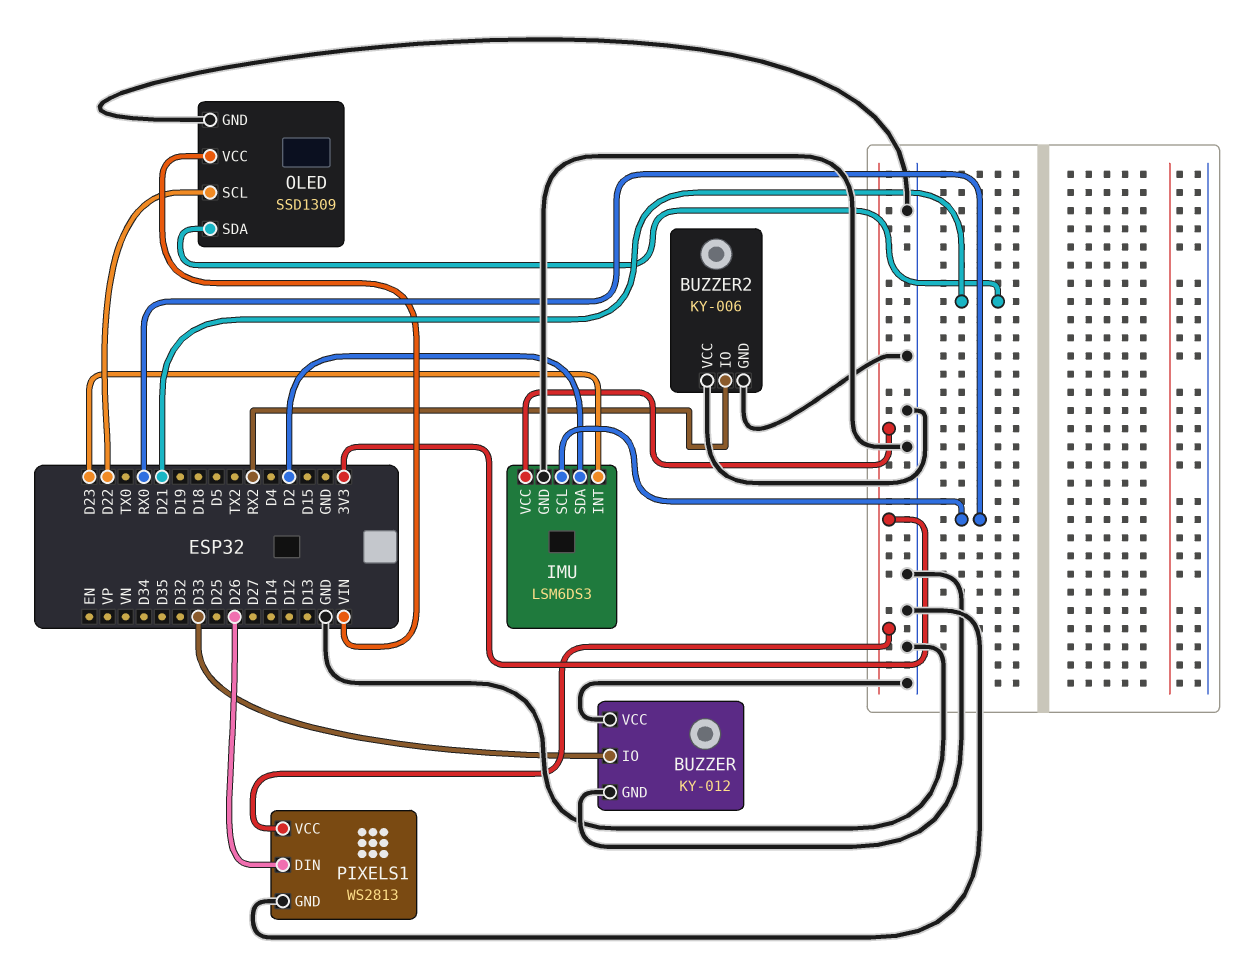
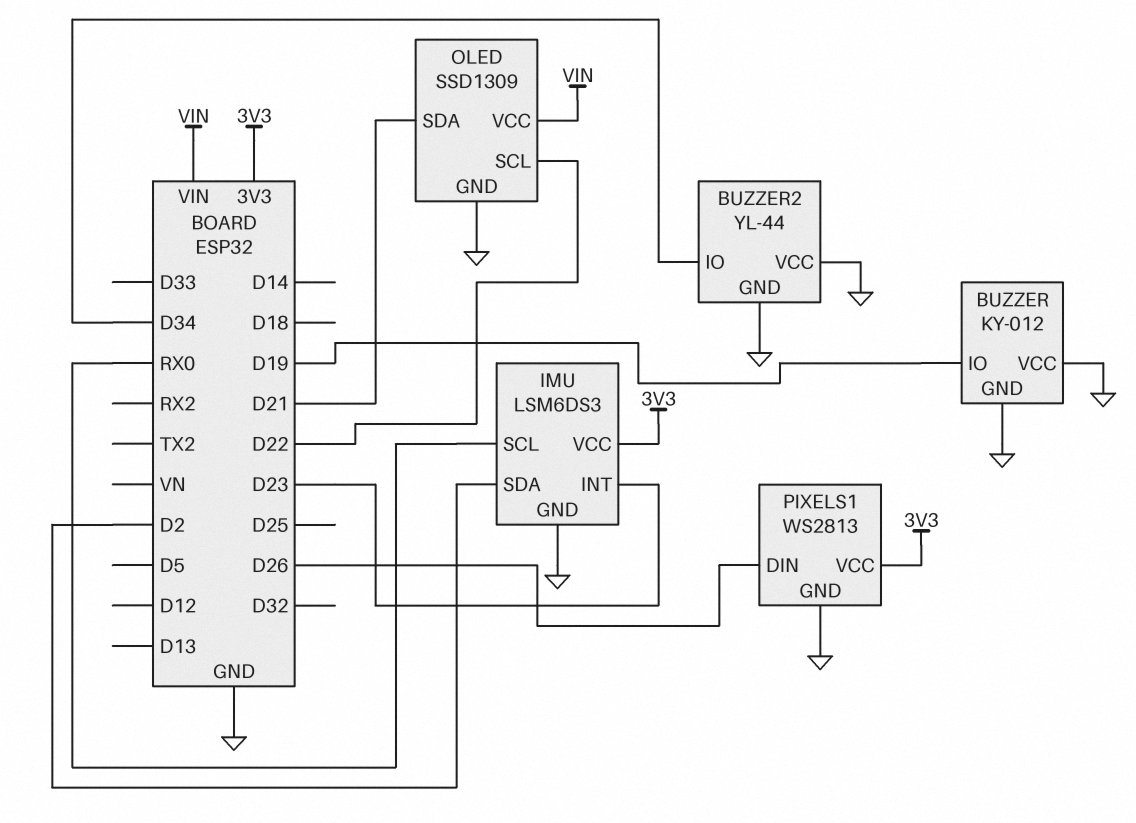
BUZZER pin IO: D33 -> D19
BUZZER2: KY-006 -> YL-44
BUZZER2 pin IO: RX2 -> D34

